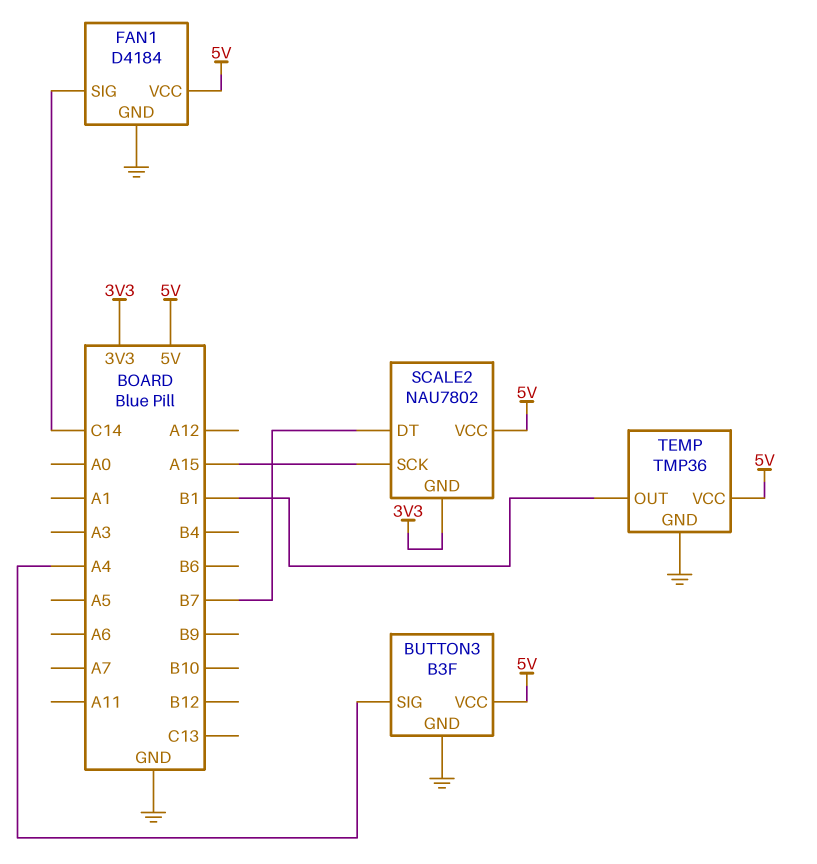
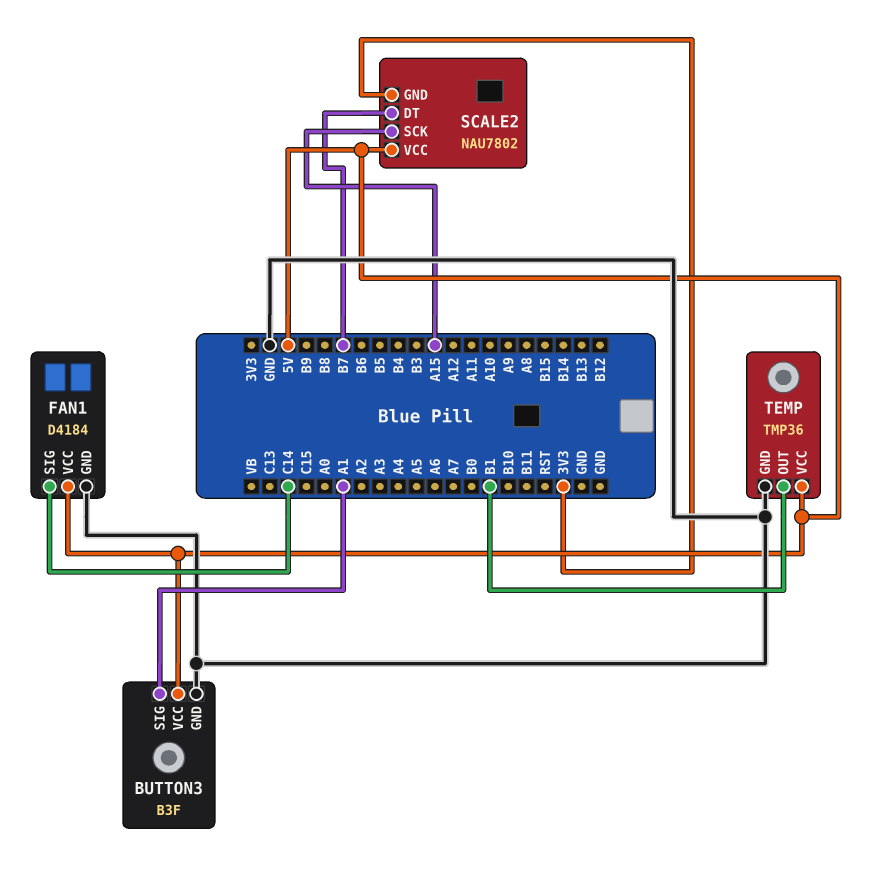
BUTTON3 pin SIG: A4 -> A1

